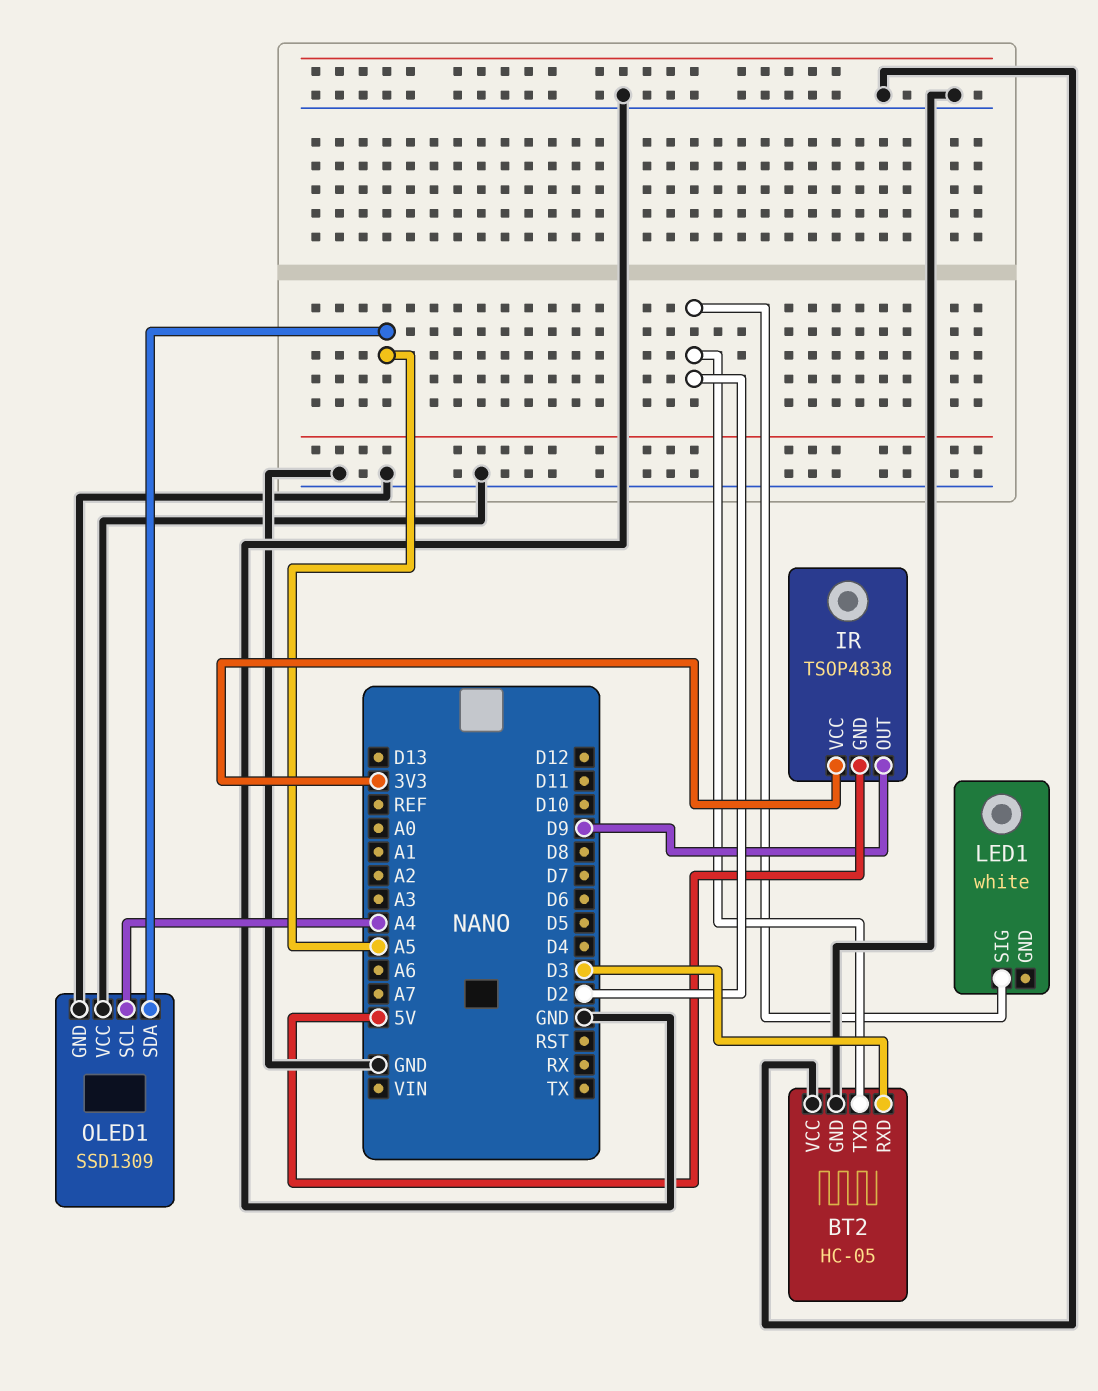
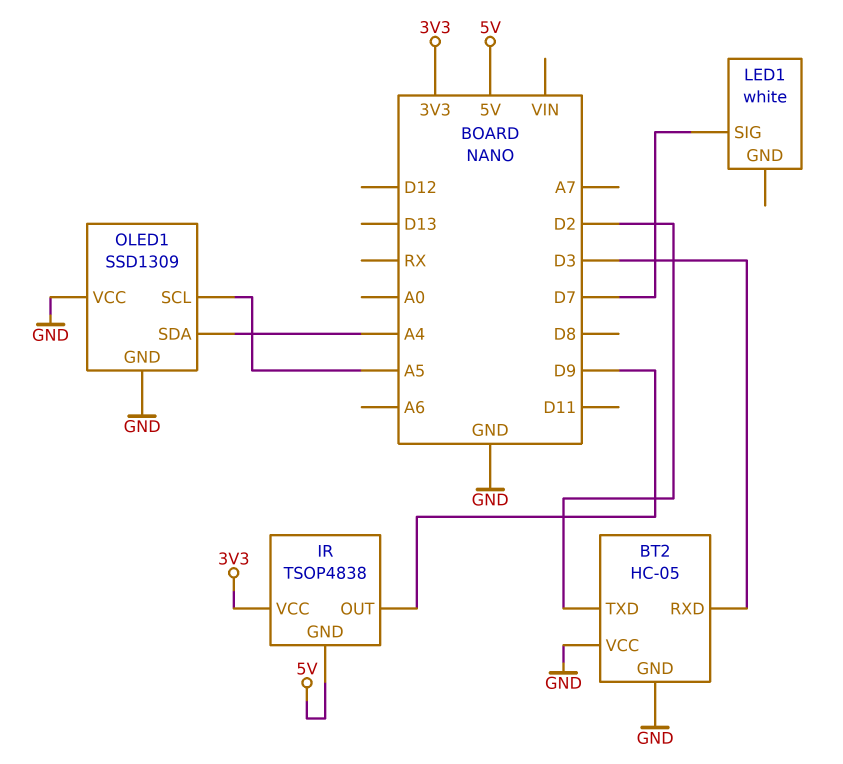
LED1 pin SIG: D2 -> D7
OLED1 pin SCL: A4 -> A5
OLED1 pin SDA: A5 -> A4

